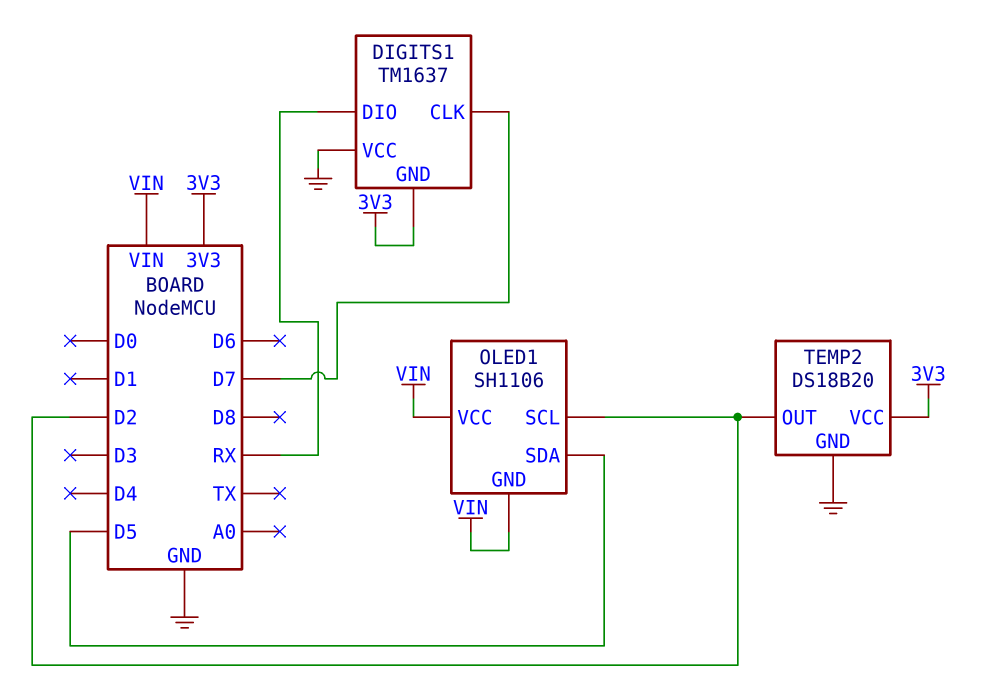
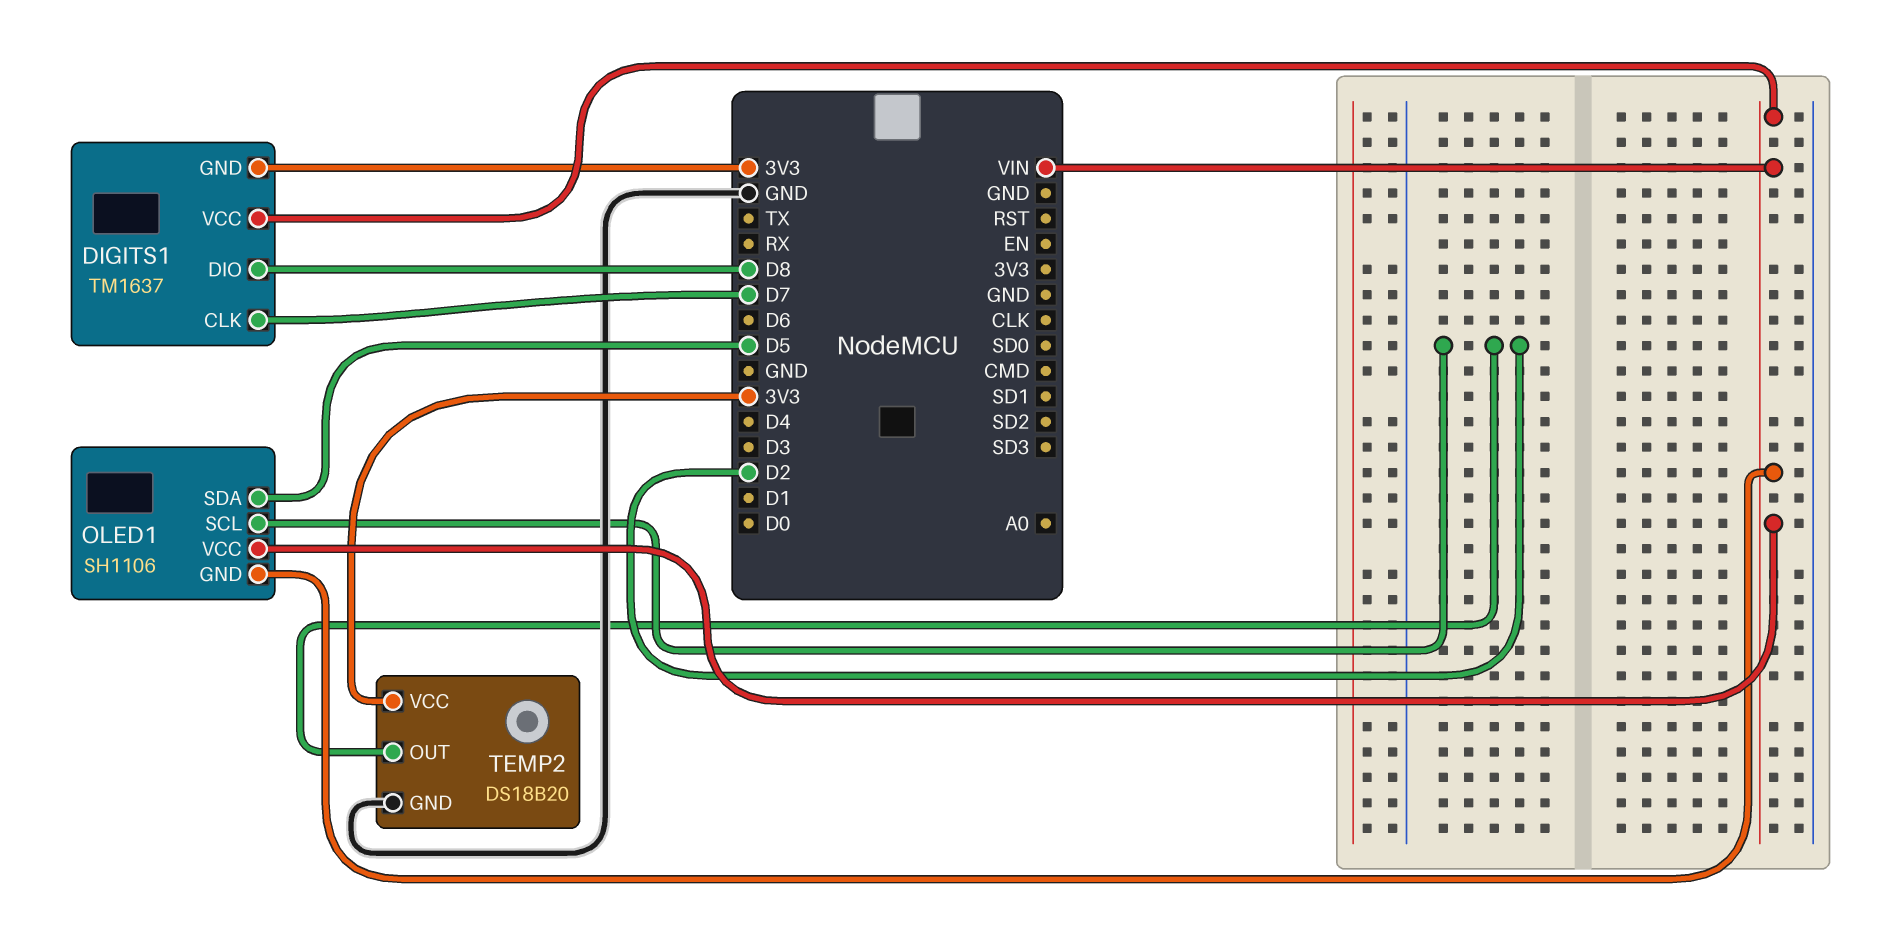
DIGITS1 pin DIO: RX -> D8
DIGITS1 pin VCC: GND -> VIN

